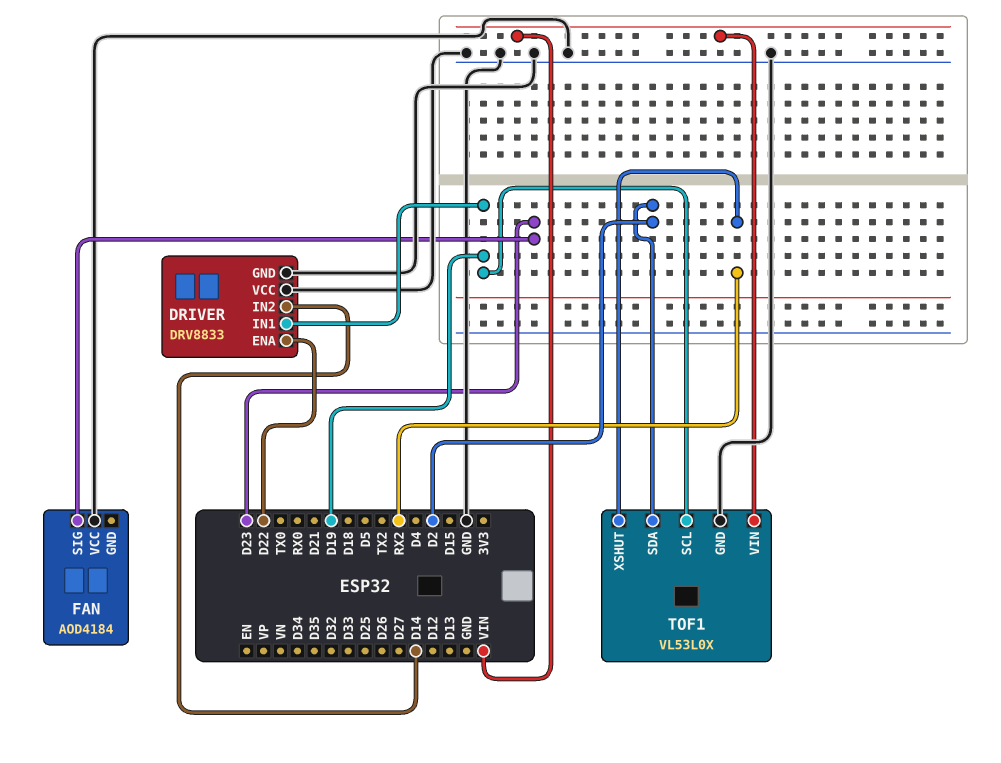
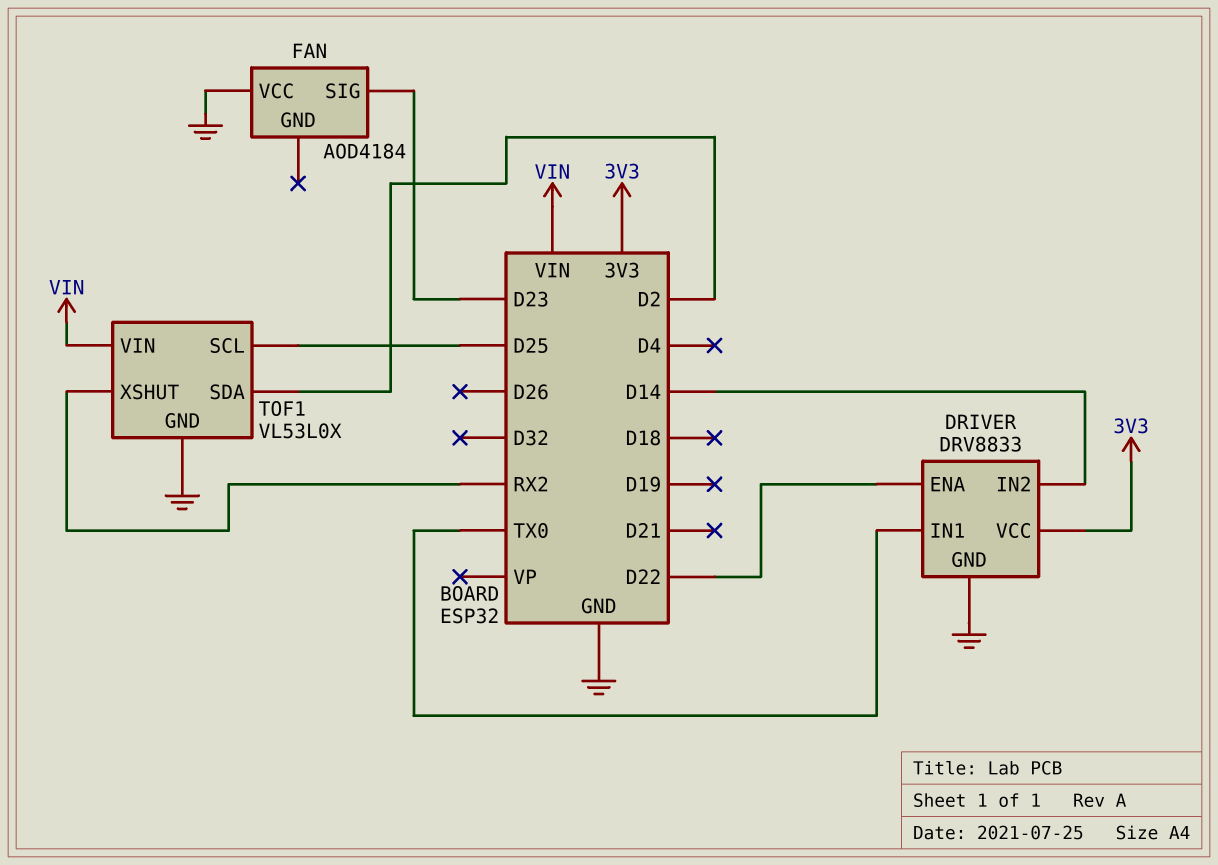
DRIVER pin IN1: D19 -> TX0
DRIVER pin VCC: GND -> 3V3
TOF1 pin SCL: D19 -> D25

